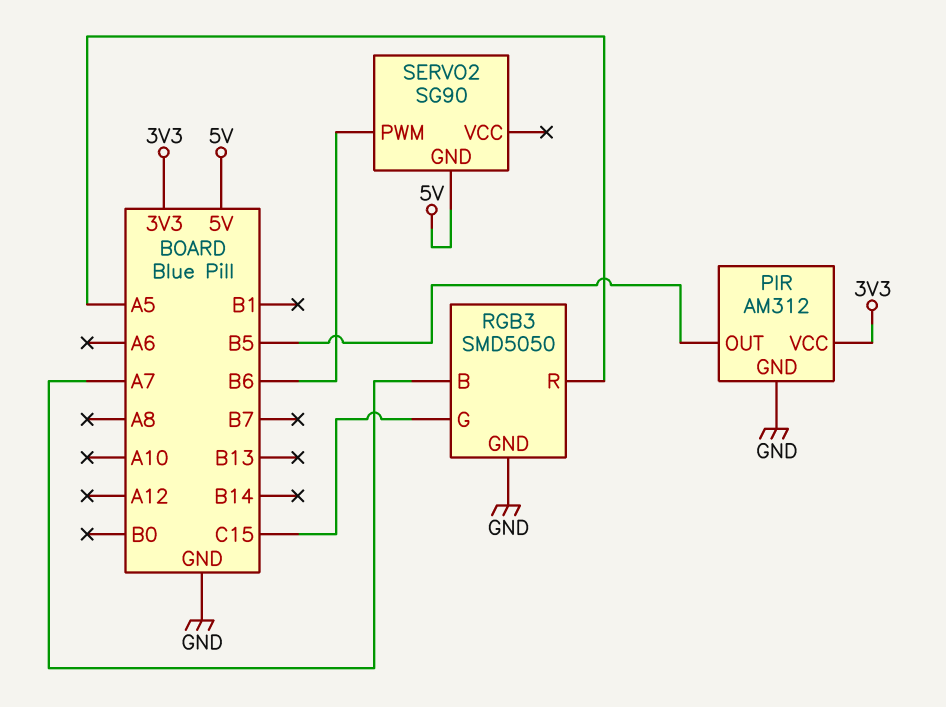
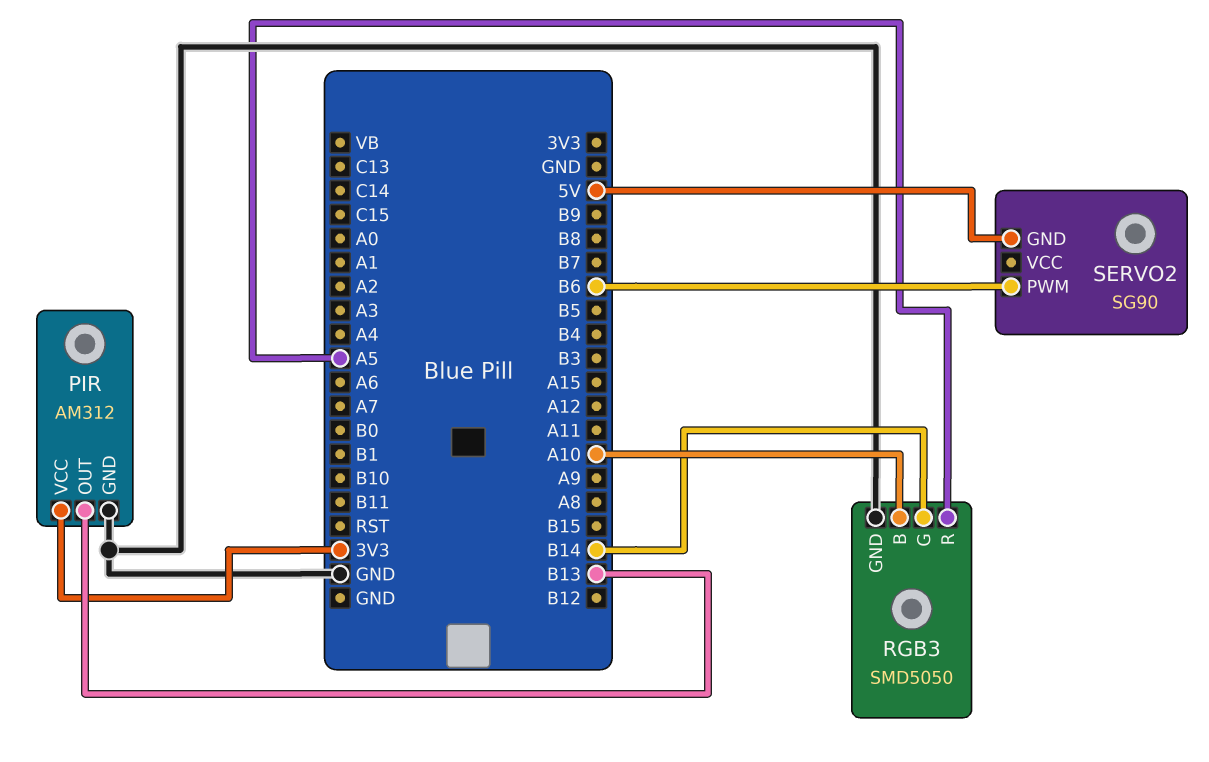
PIR pin OUT: B5 -> B13
RGB3 pin B: A7 -> A10
RGB3 pin G: C15 -> B14

